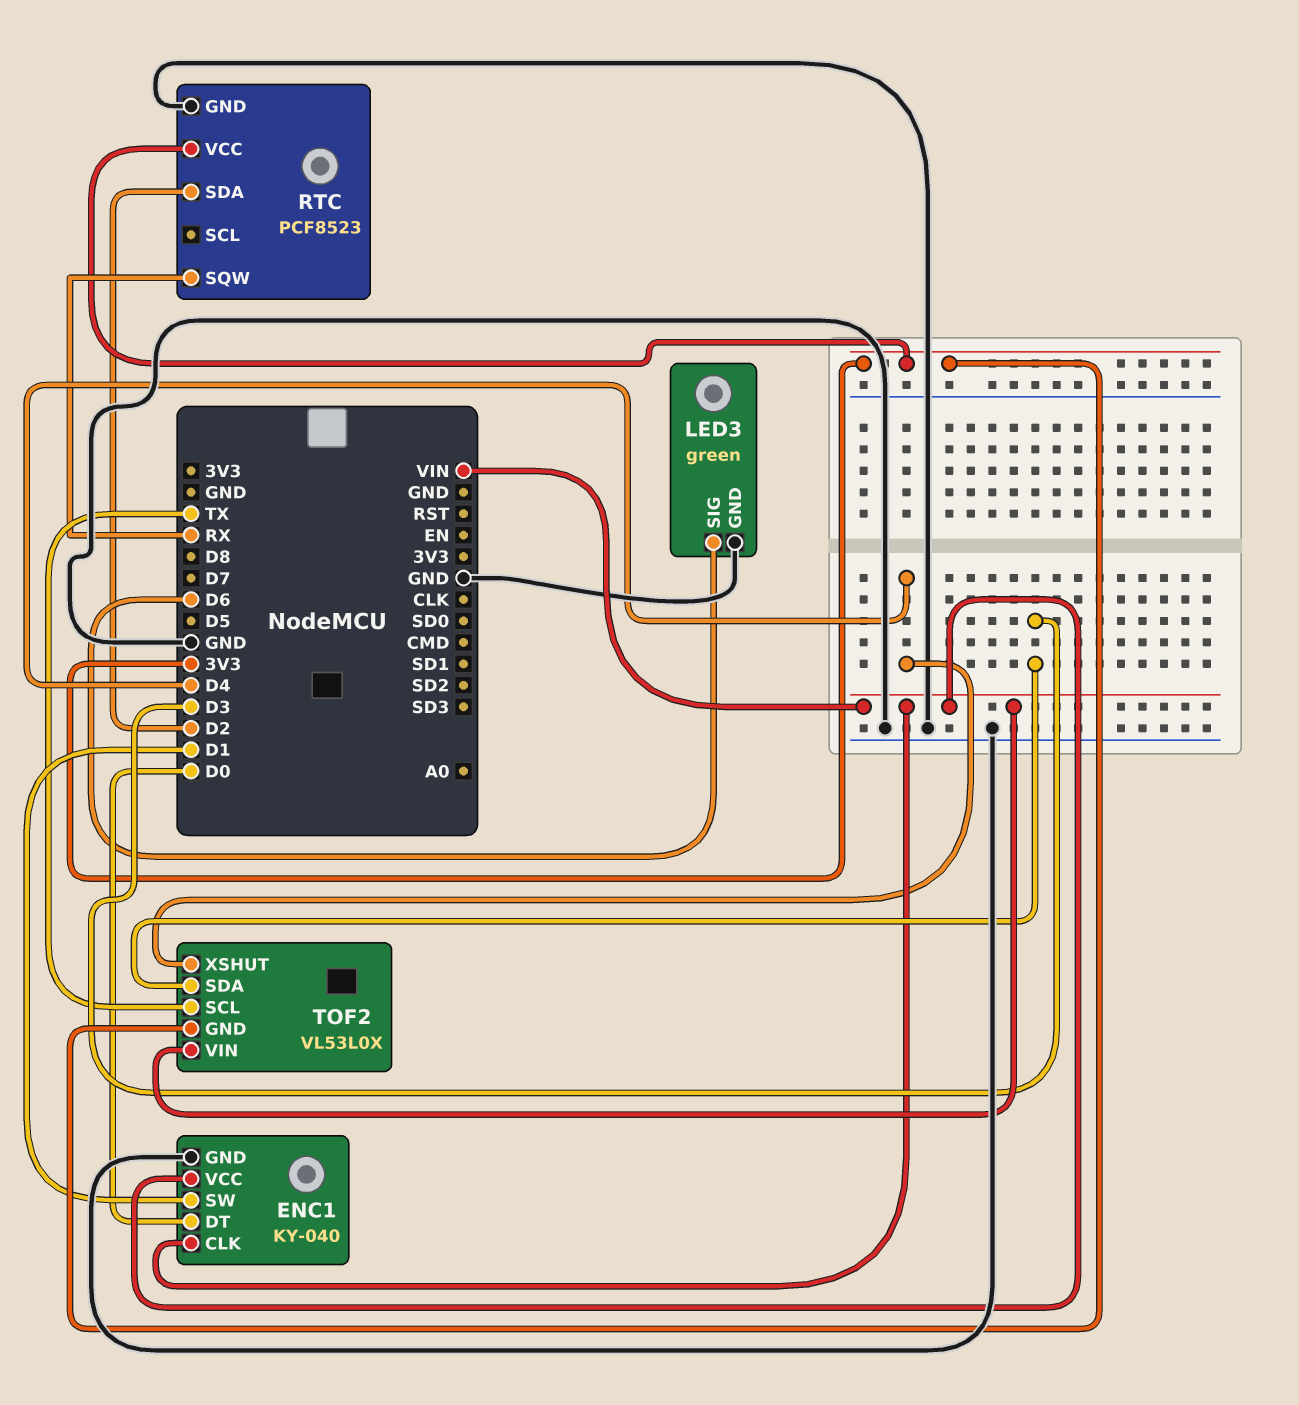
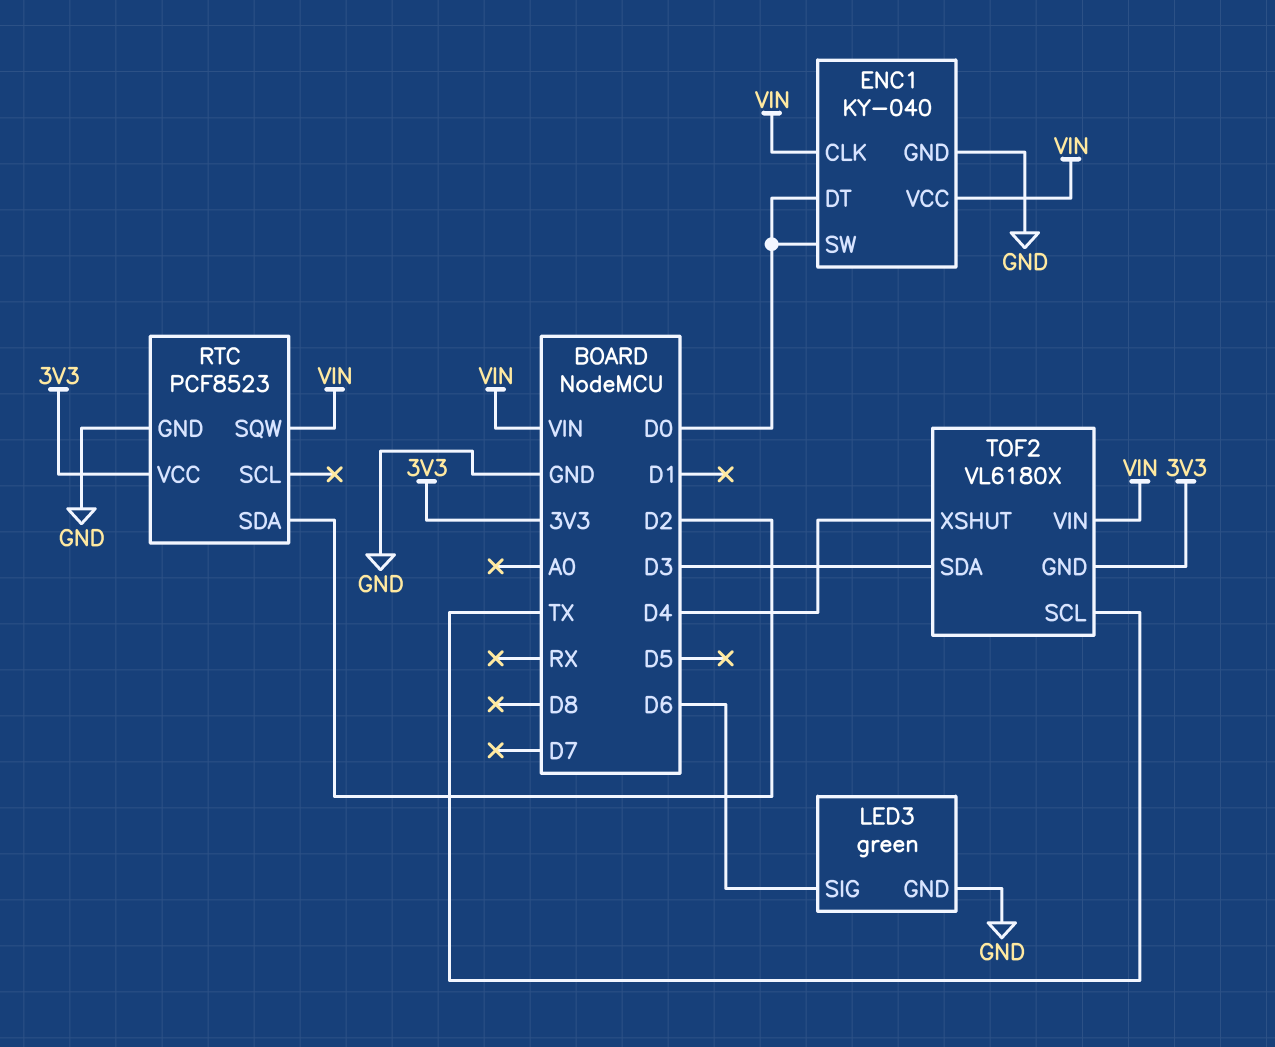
ENC1 pin SW: D1 -> D0
RTC pin SQW: RX -> VIN
TOF2: VL53L0X -> VL6180X

